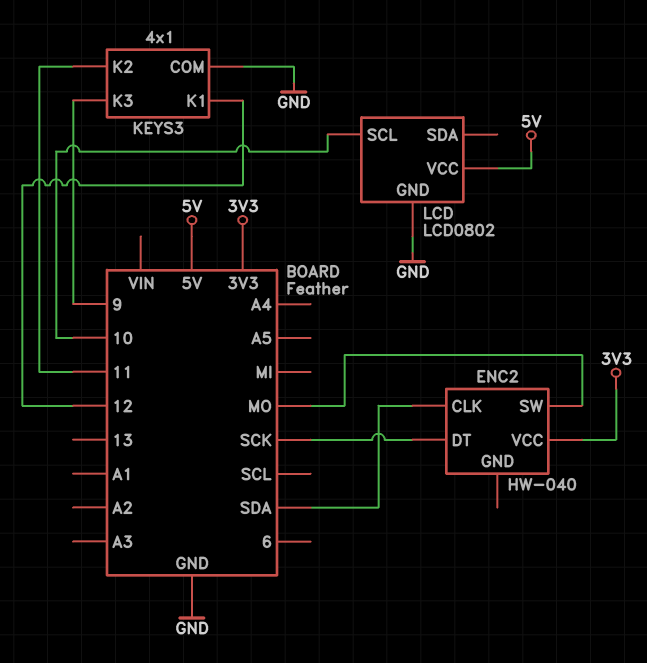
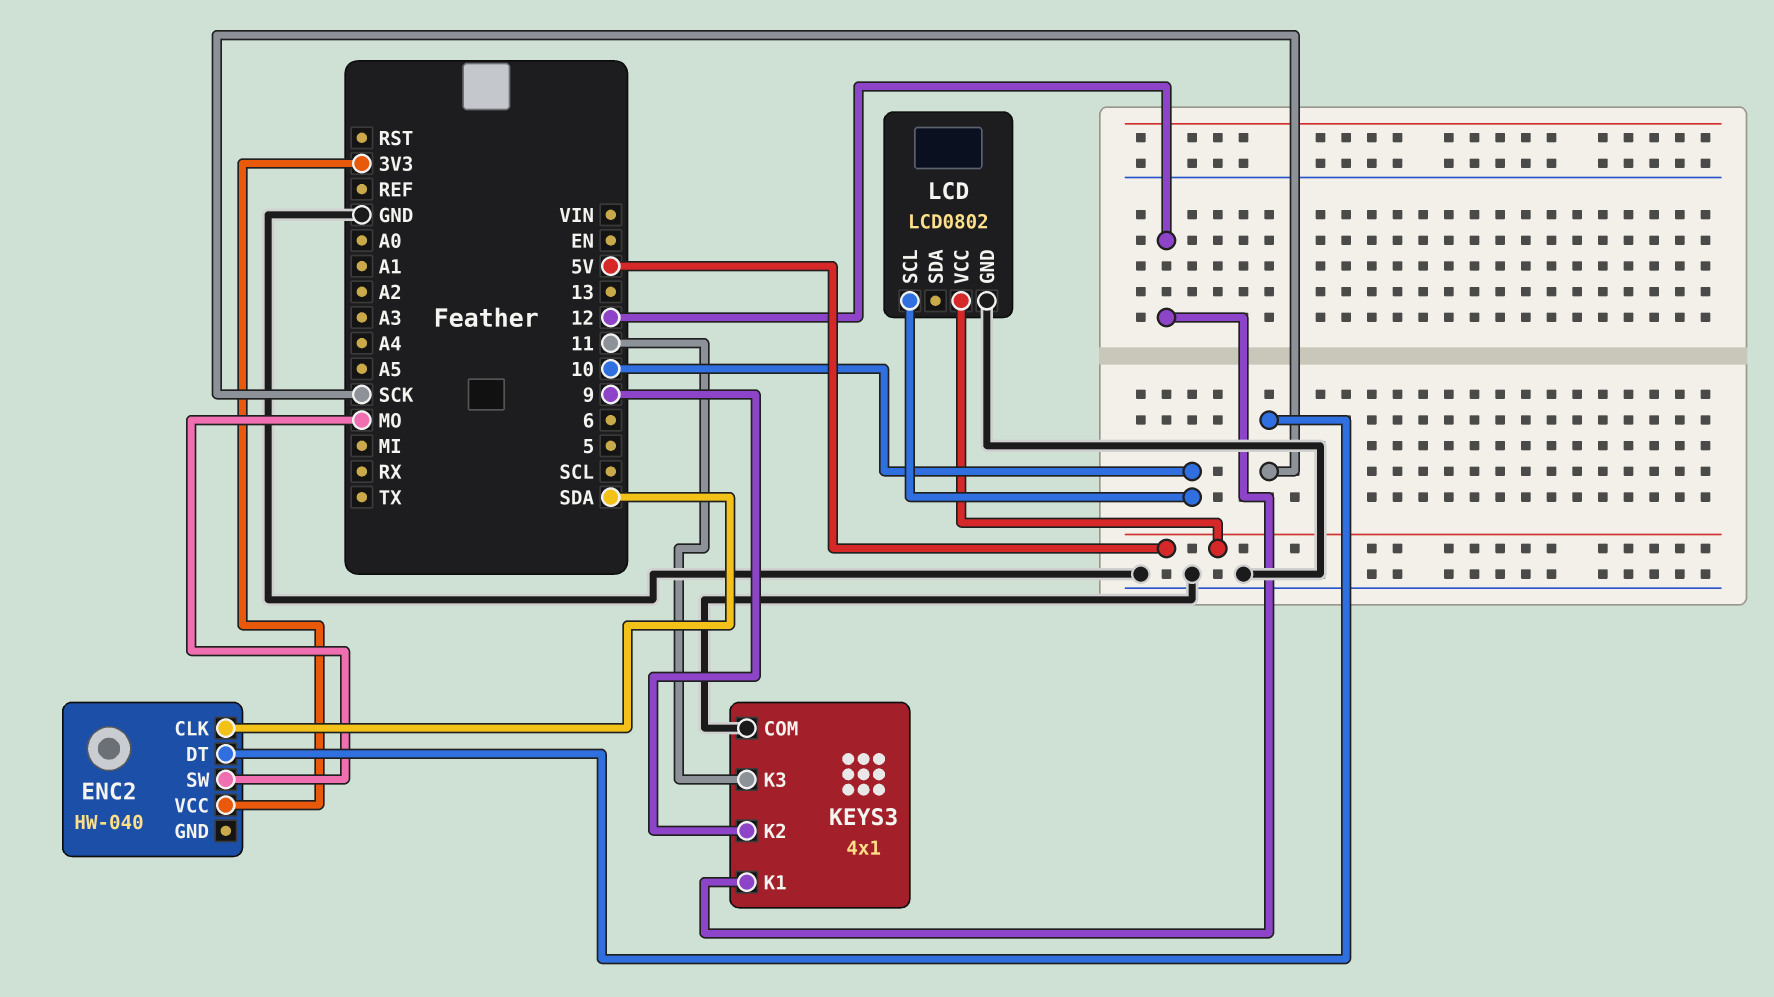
KEYS3 pin K2: 11 -> 9
KEYS3 pin K3: 9 -> 11

